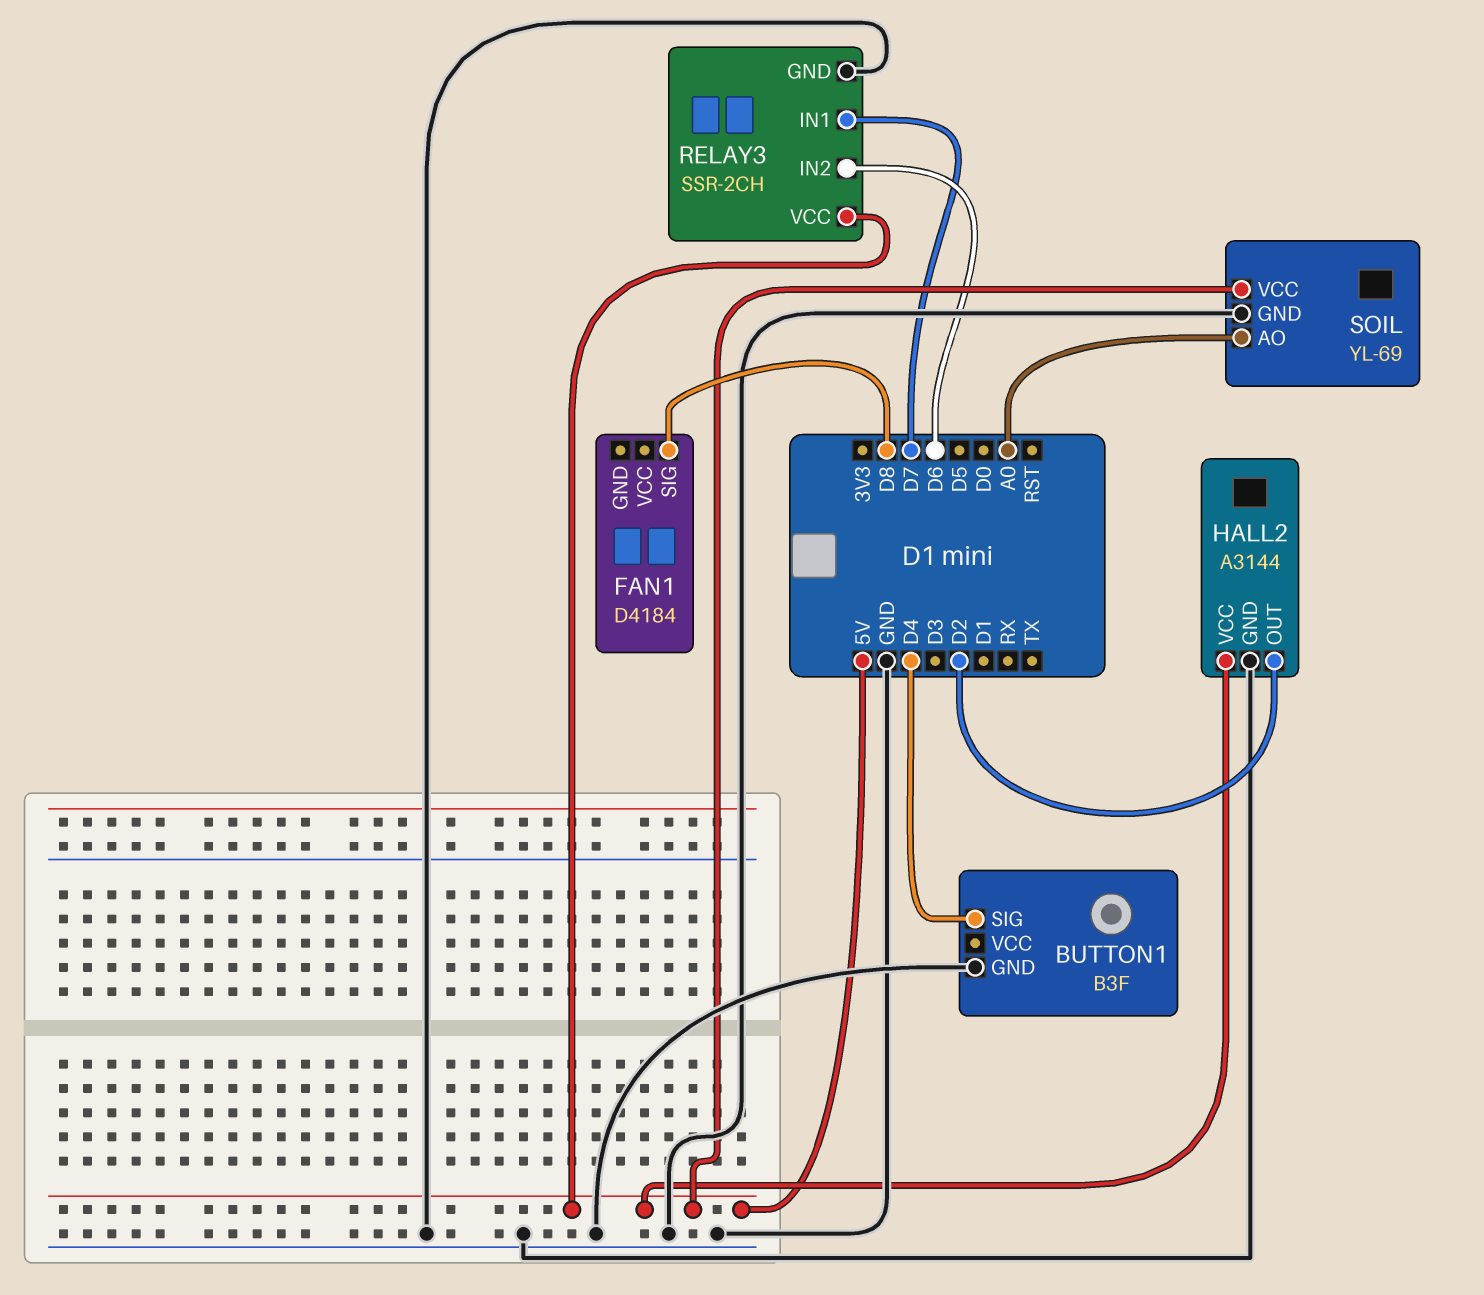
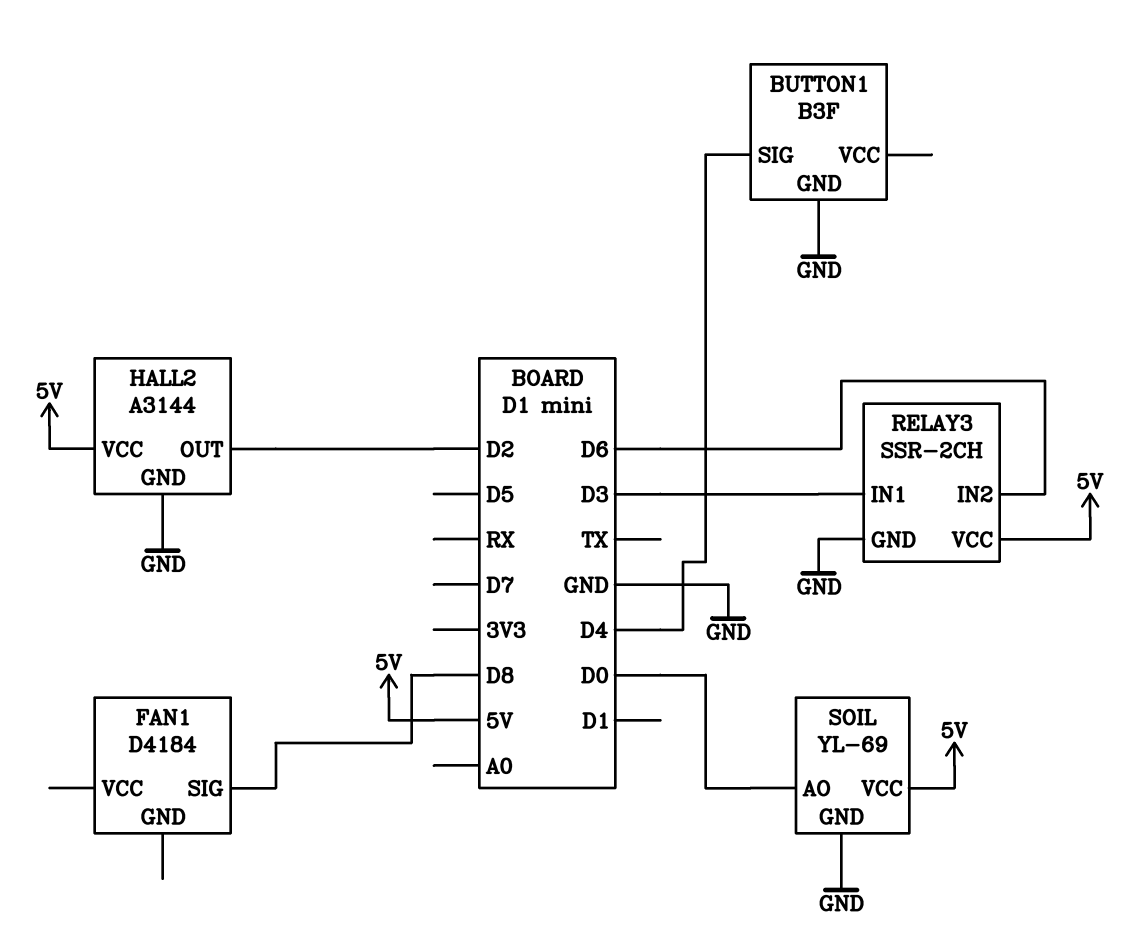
RELAY3 pin IN1: D7 -> D3
SOIL pin AO: A0 -> D0

